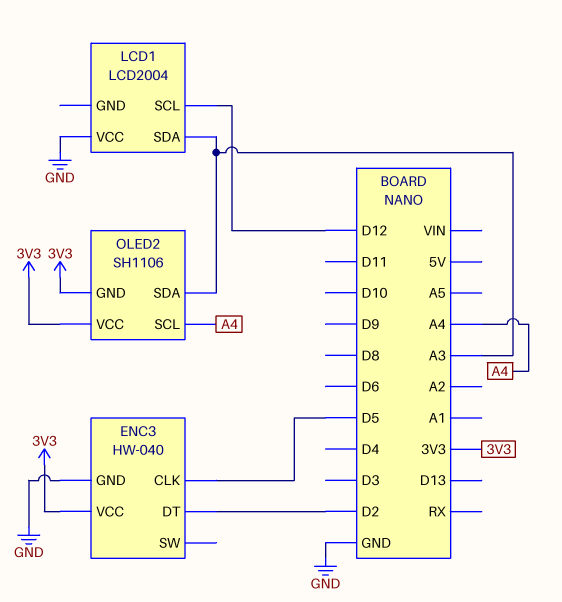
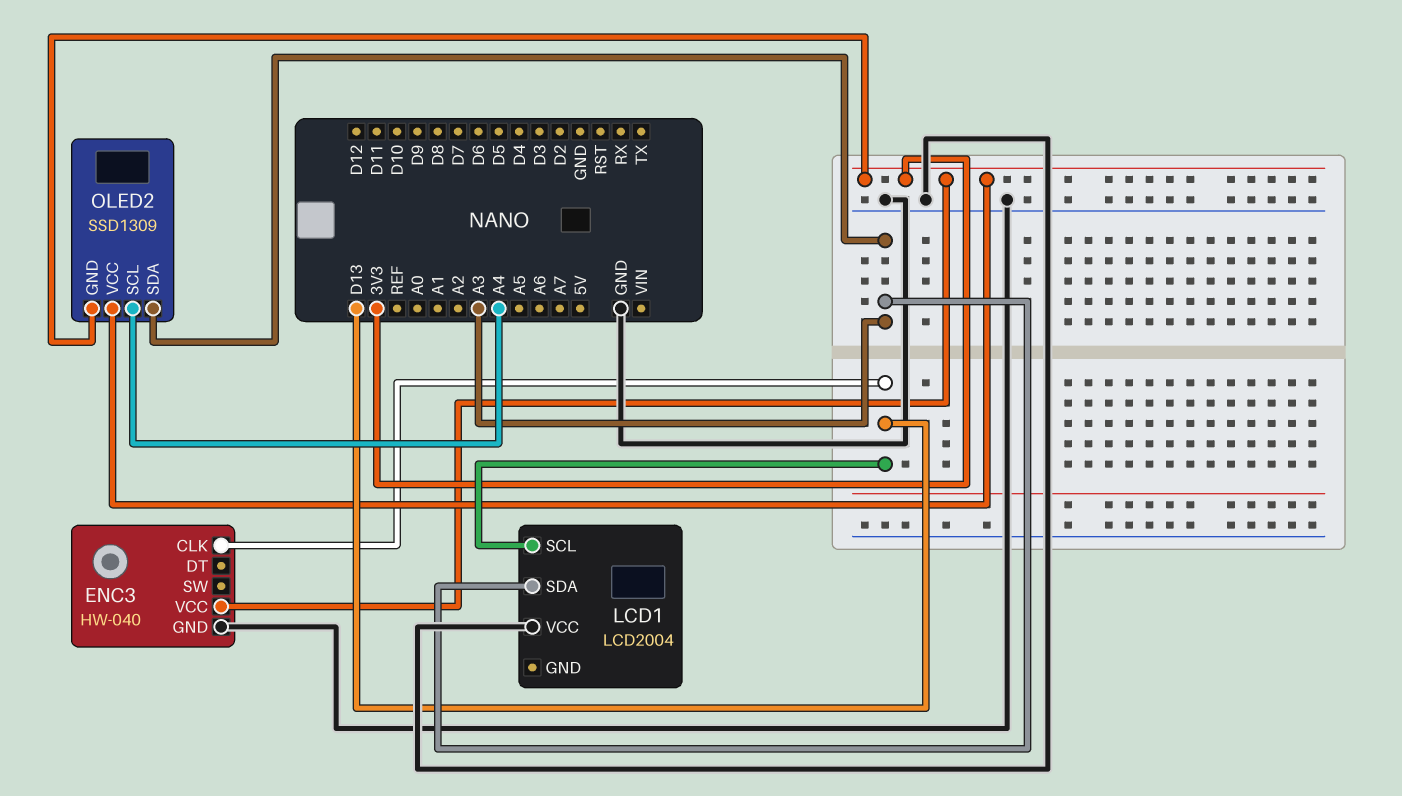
ENC3 pin CLK: D5 -> D13
ENC3 pin DT: D2 -> none
LCD1 pin SCL: D12 -> D13
OLED2: SH1106 -> SSD1309

